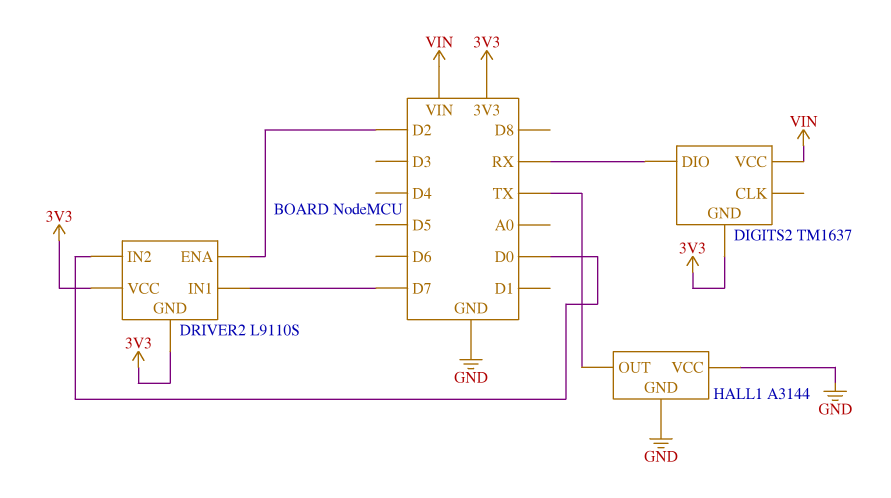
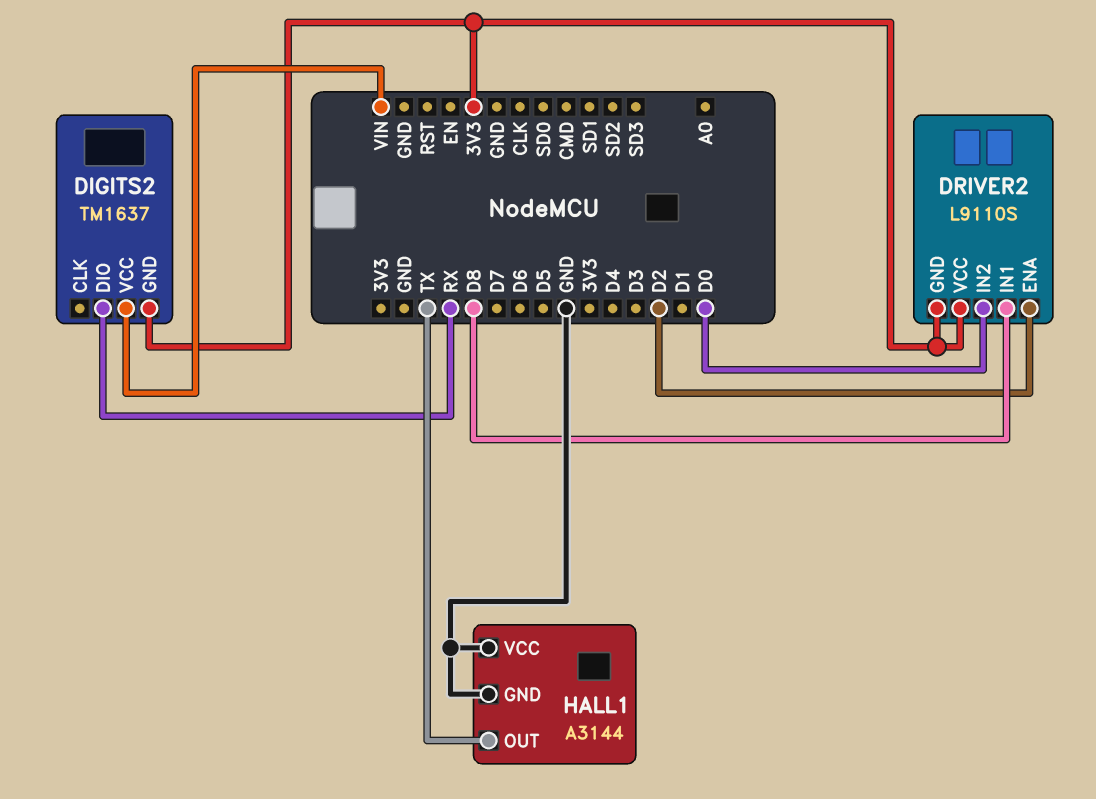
DRIVER2 pin IN1: D7 -> D8

